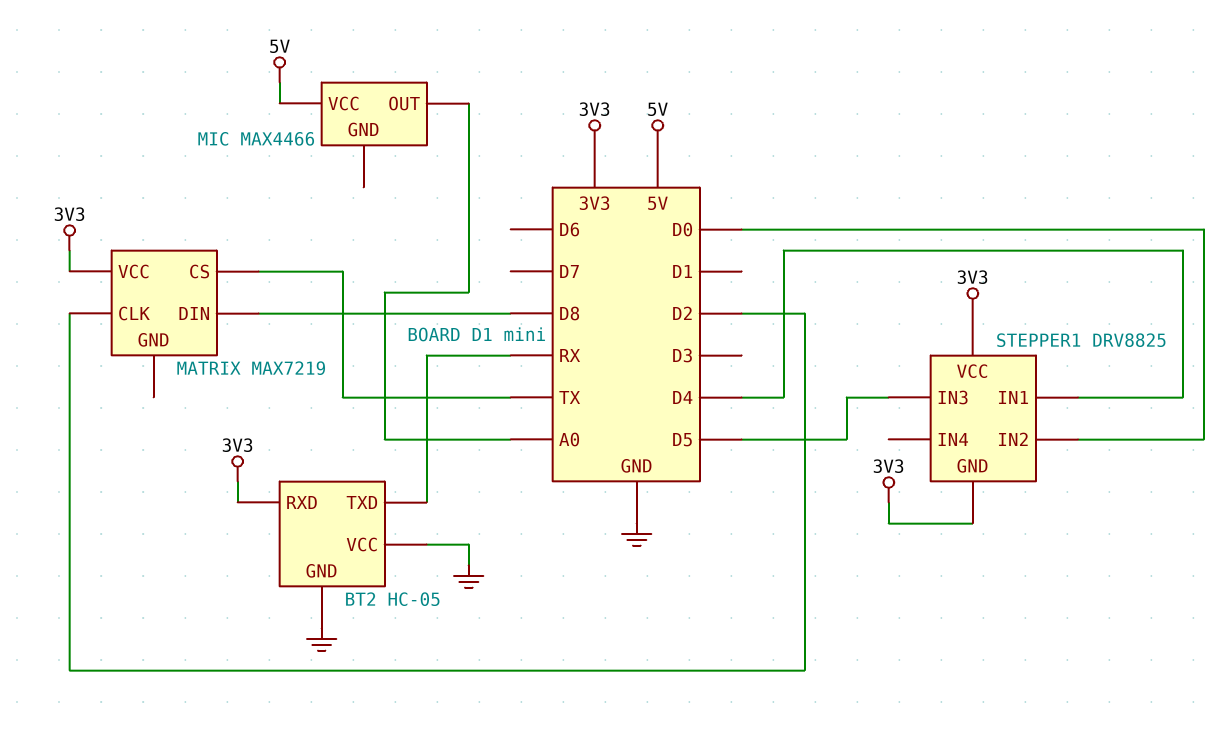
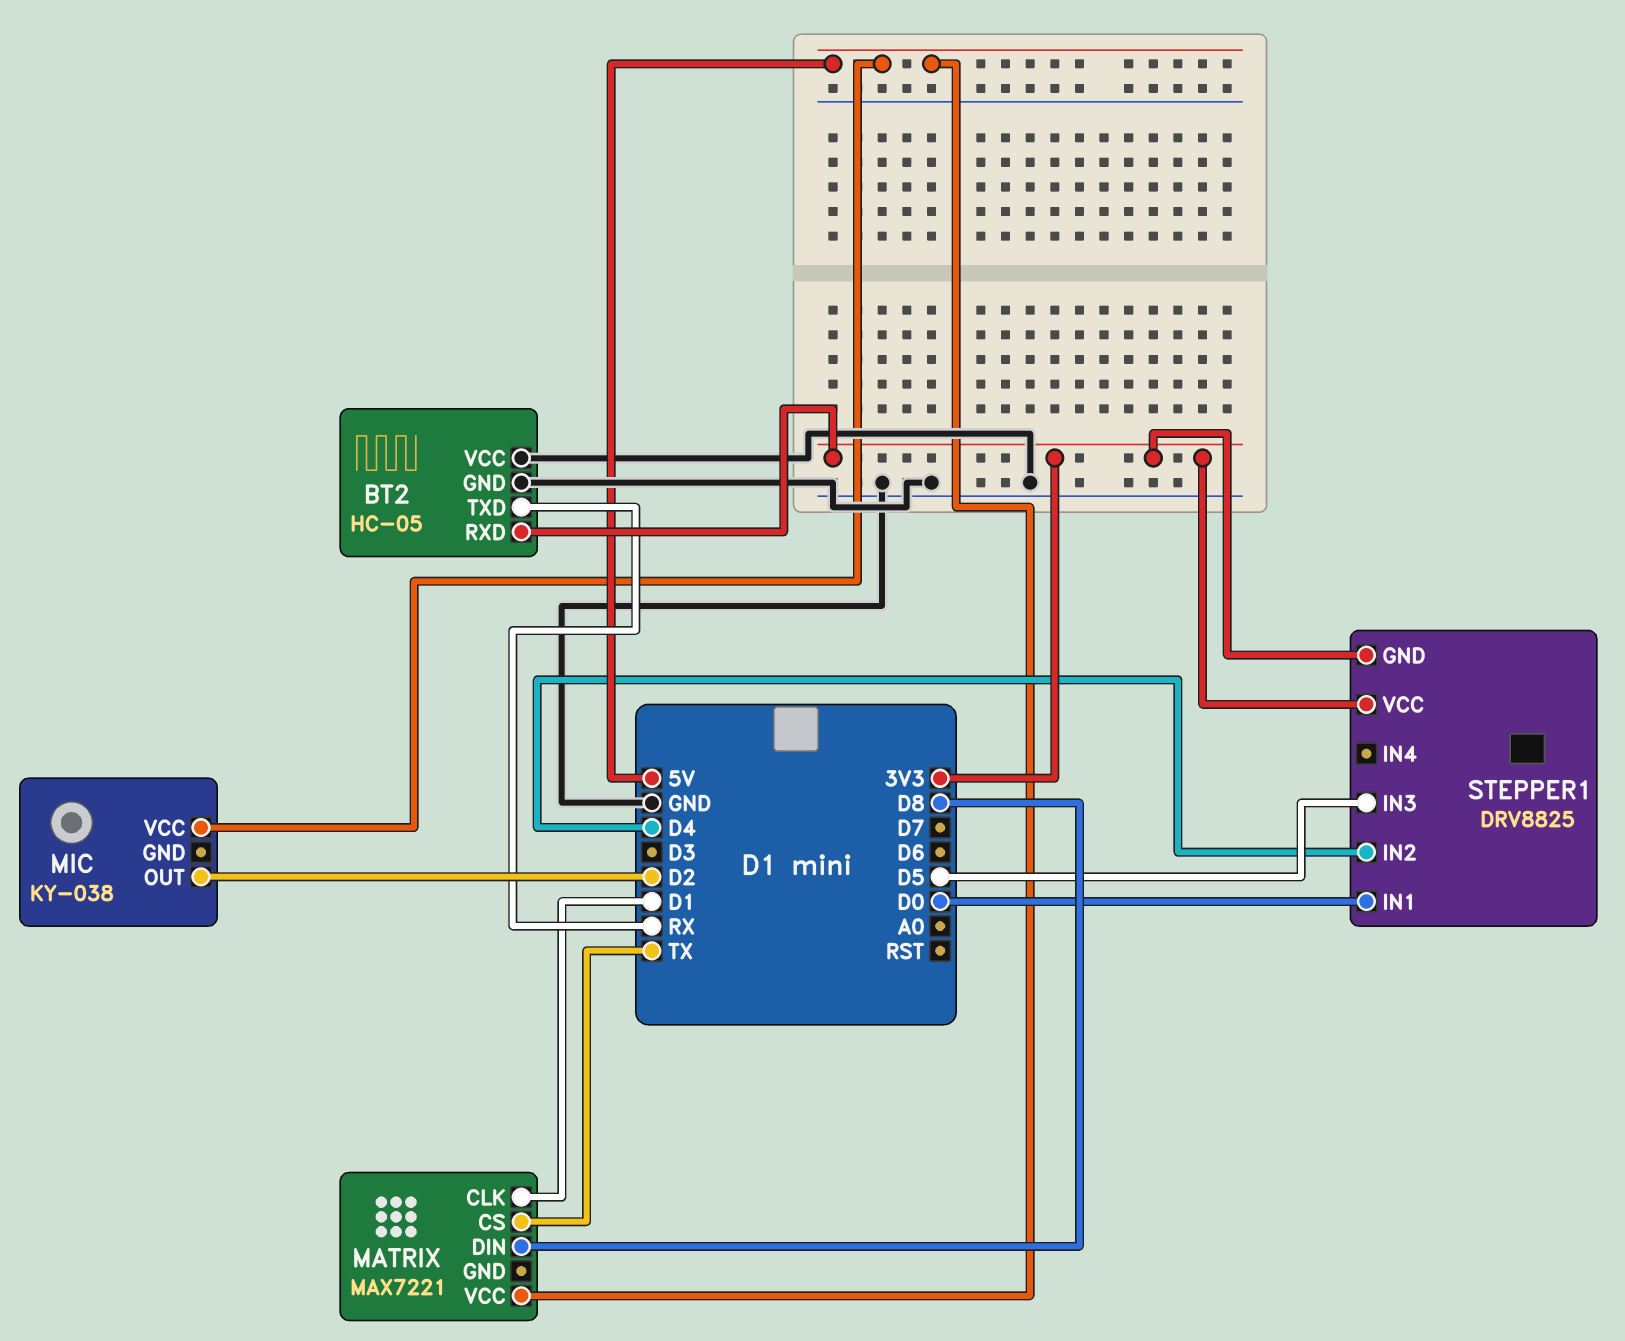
MATRIX: MAX7219 -> MAX7221
MATRIX pin CLK: D2 -> D1
MATRIX pin VCC: 3V3 -> 5V
MIC: MAX4466 -> KY-038
MIC pin OUT: A0 -> D2
STEPPER1 pin IN1: D4 -> D0
STEPPER1 pin IN2: D0 -> D4

